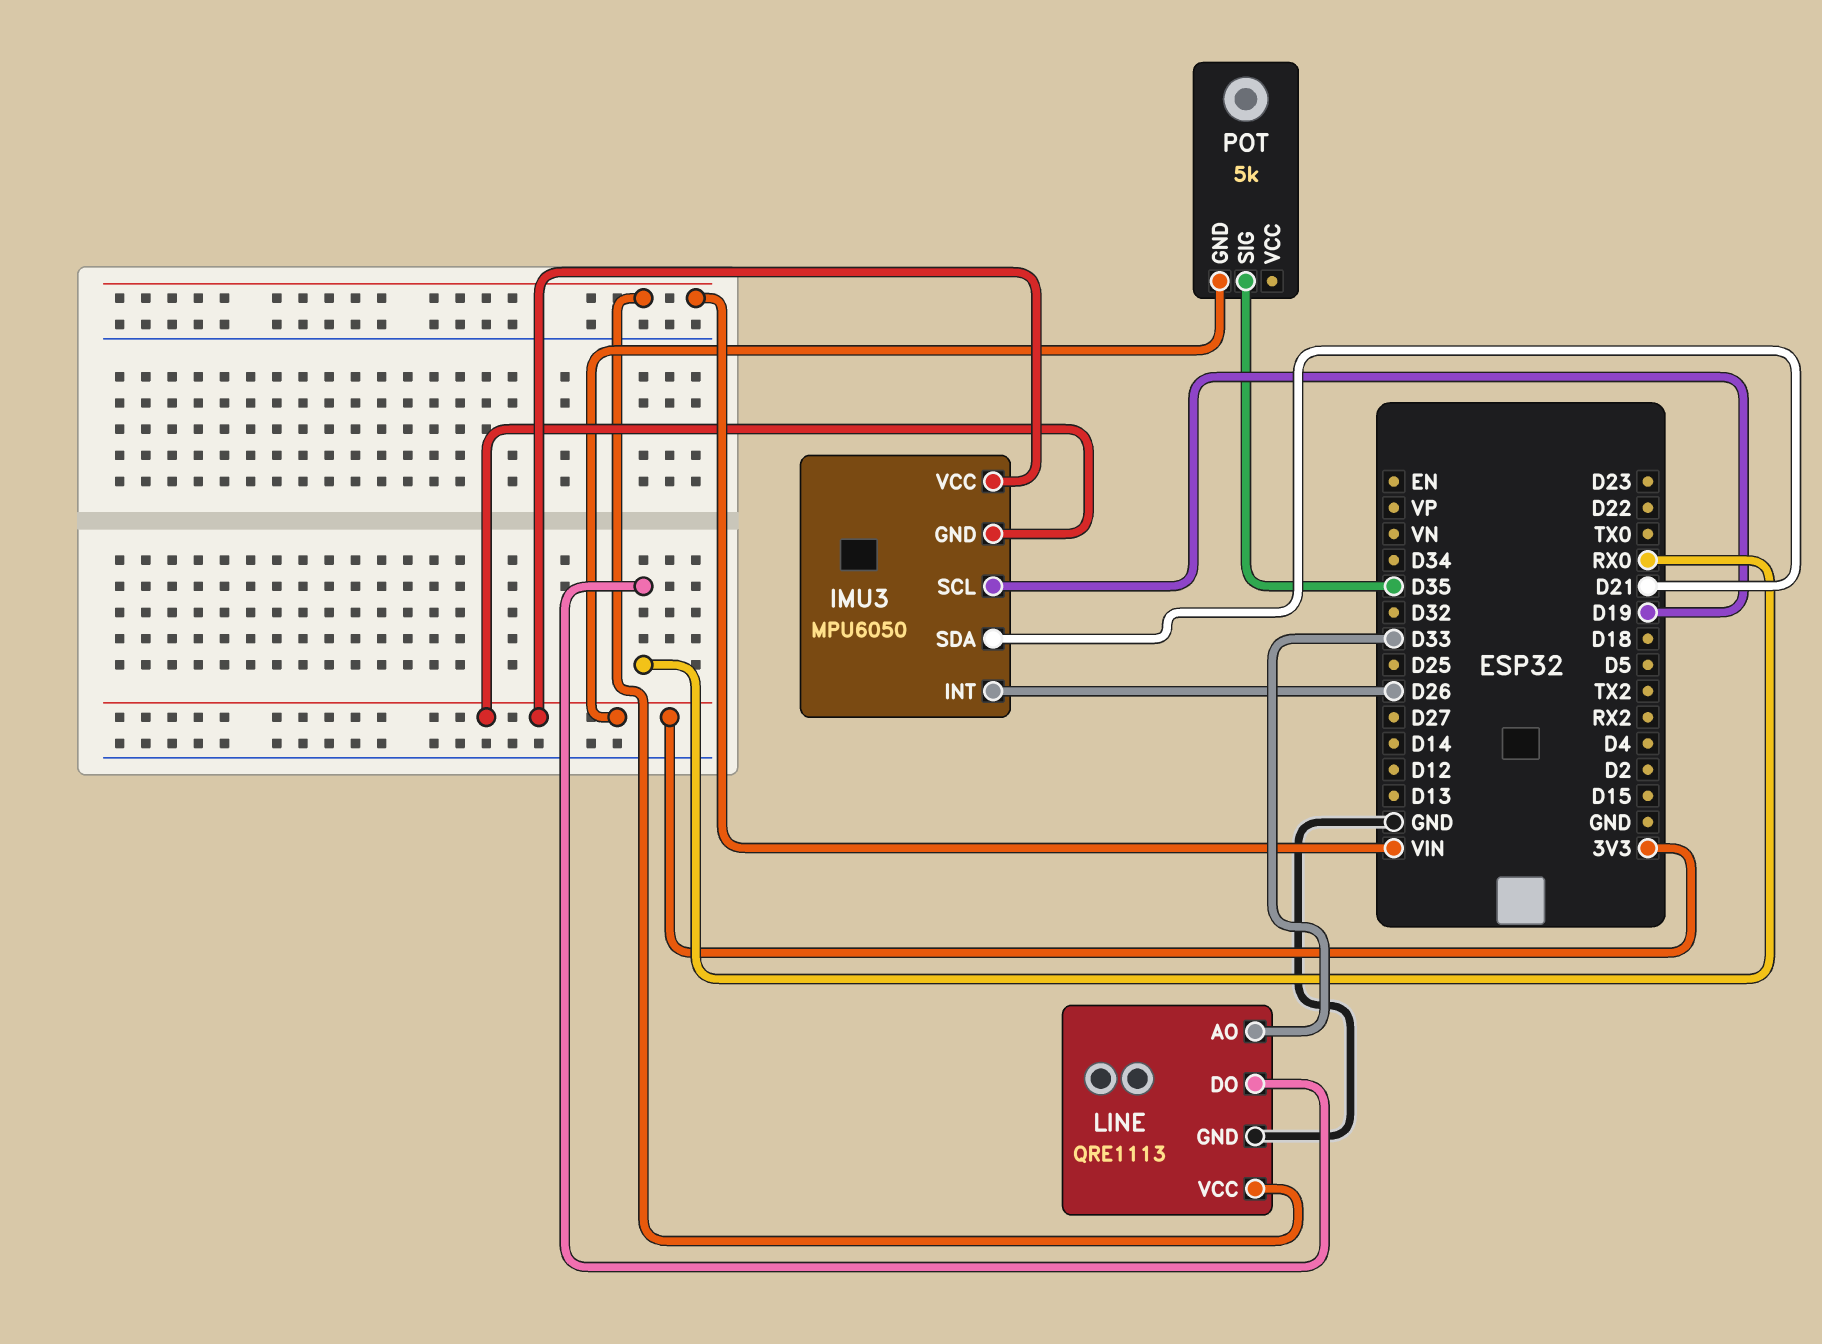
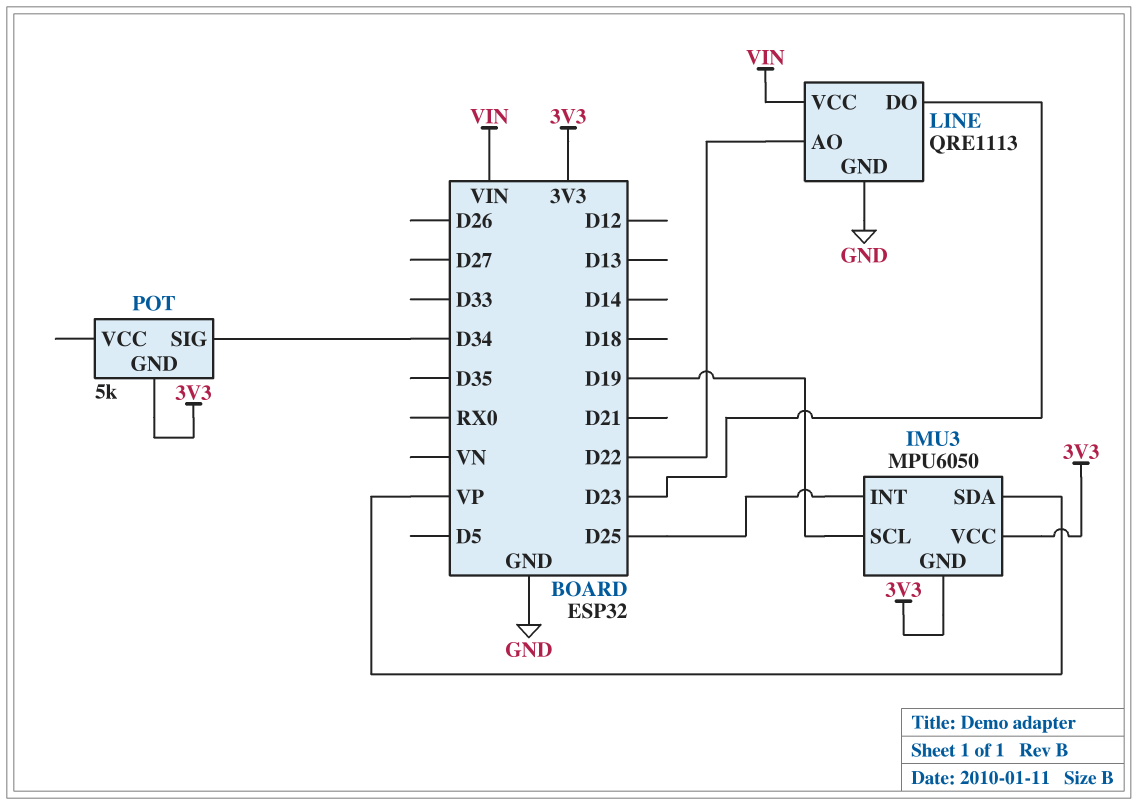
IMU3 pin INT: D26 -> D25
IMU3 pin SDA: D21 -> VP
LINE pin AO: D33 -> D22
LINE pin DO: RX0 -> D23
POT pin SIG: D35 -> D34

